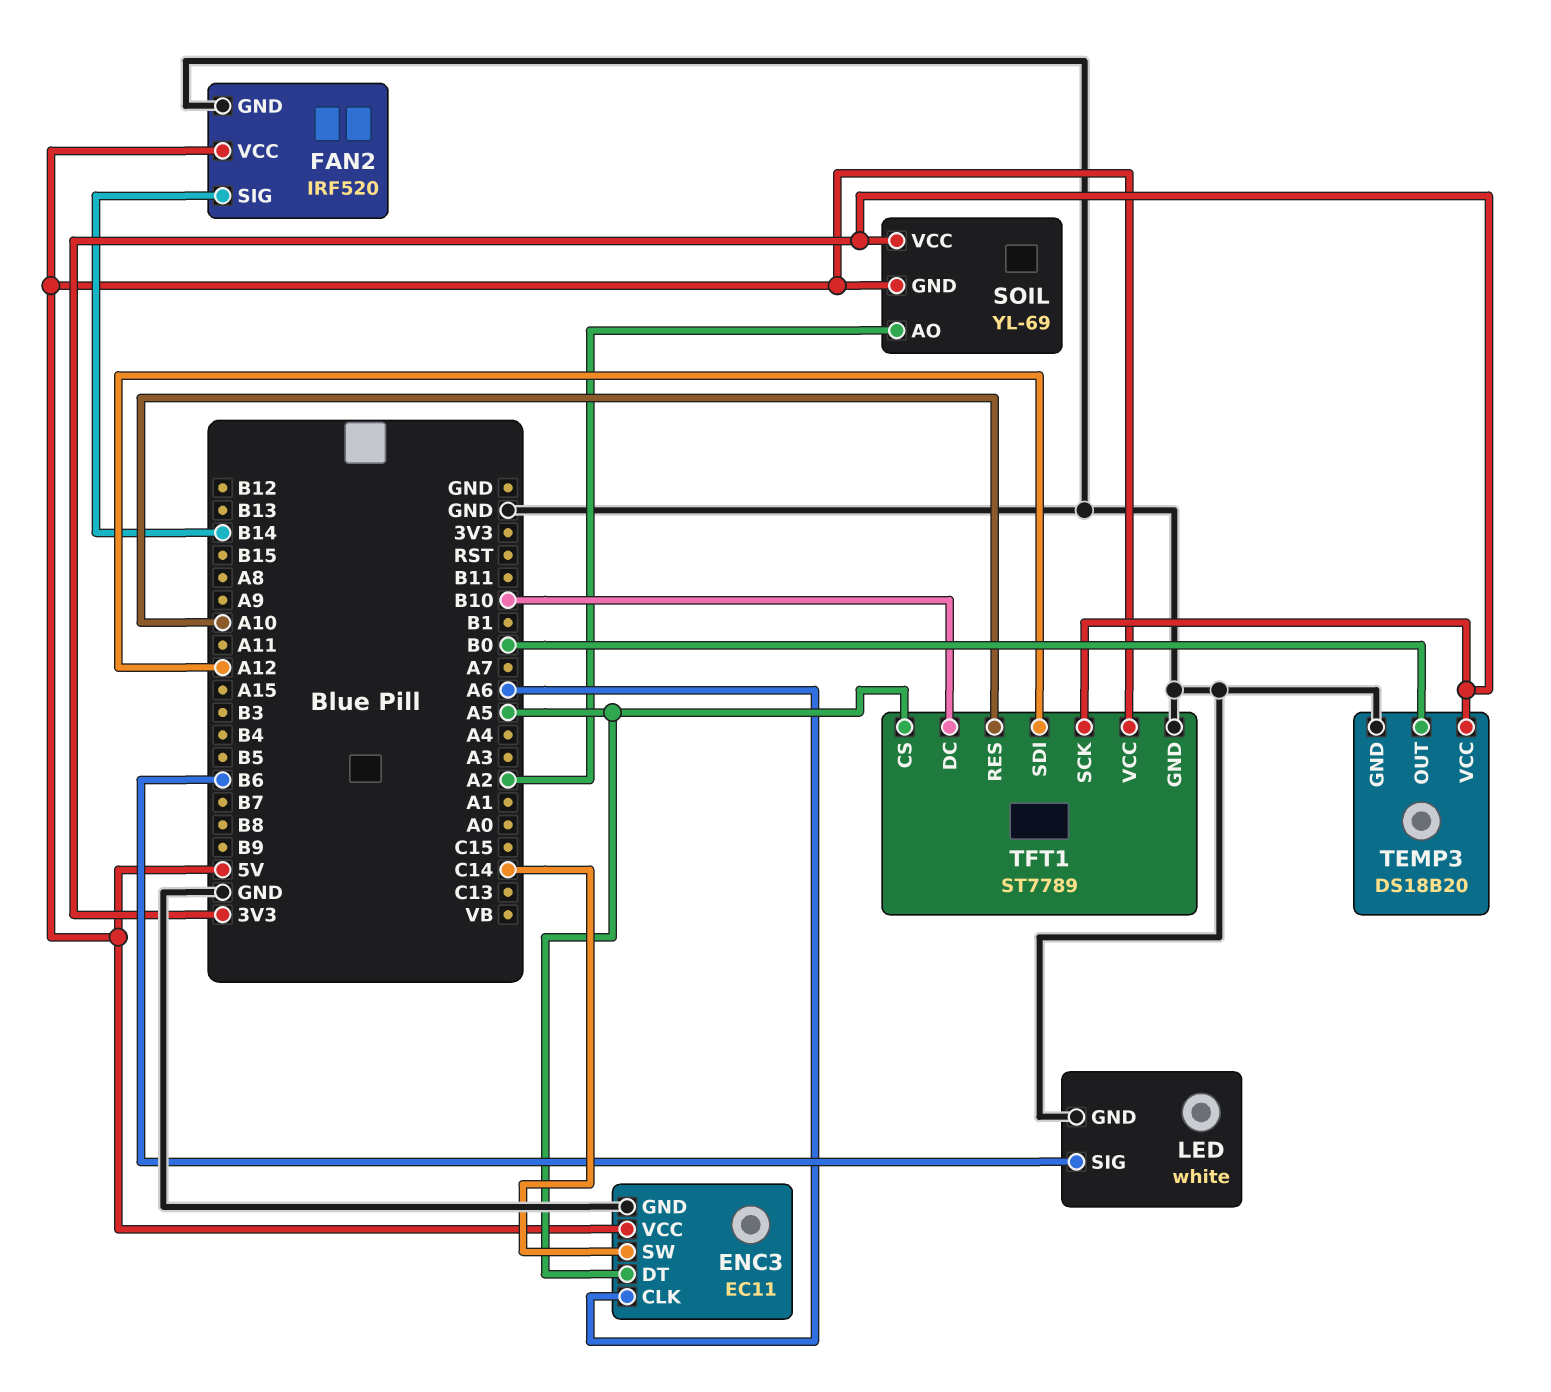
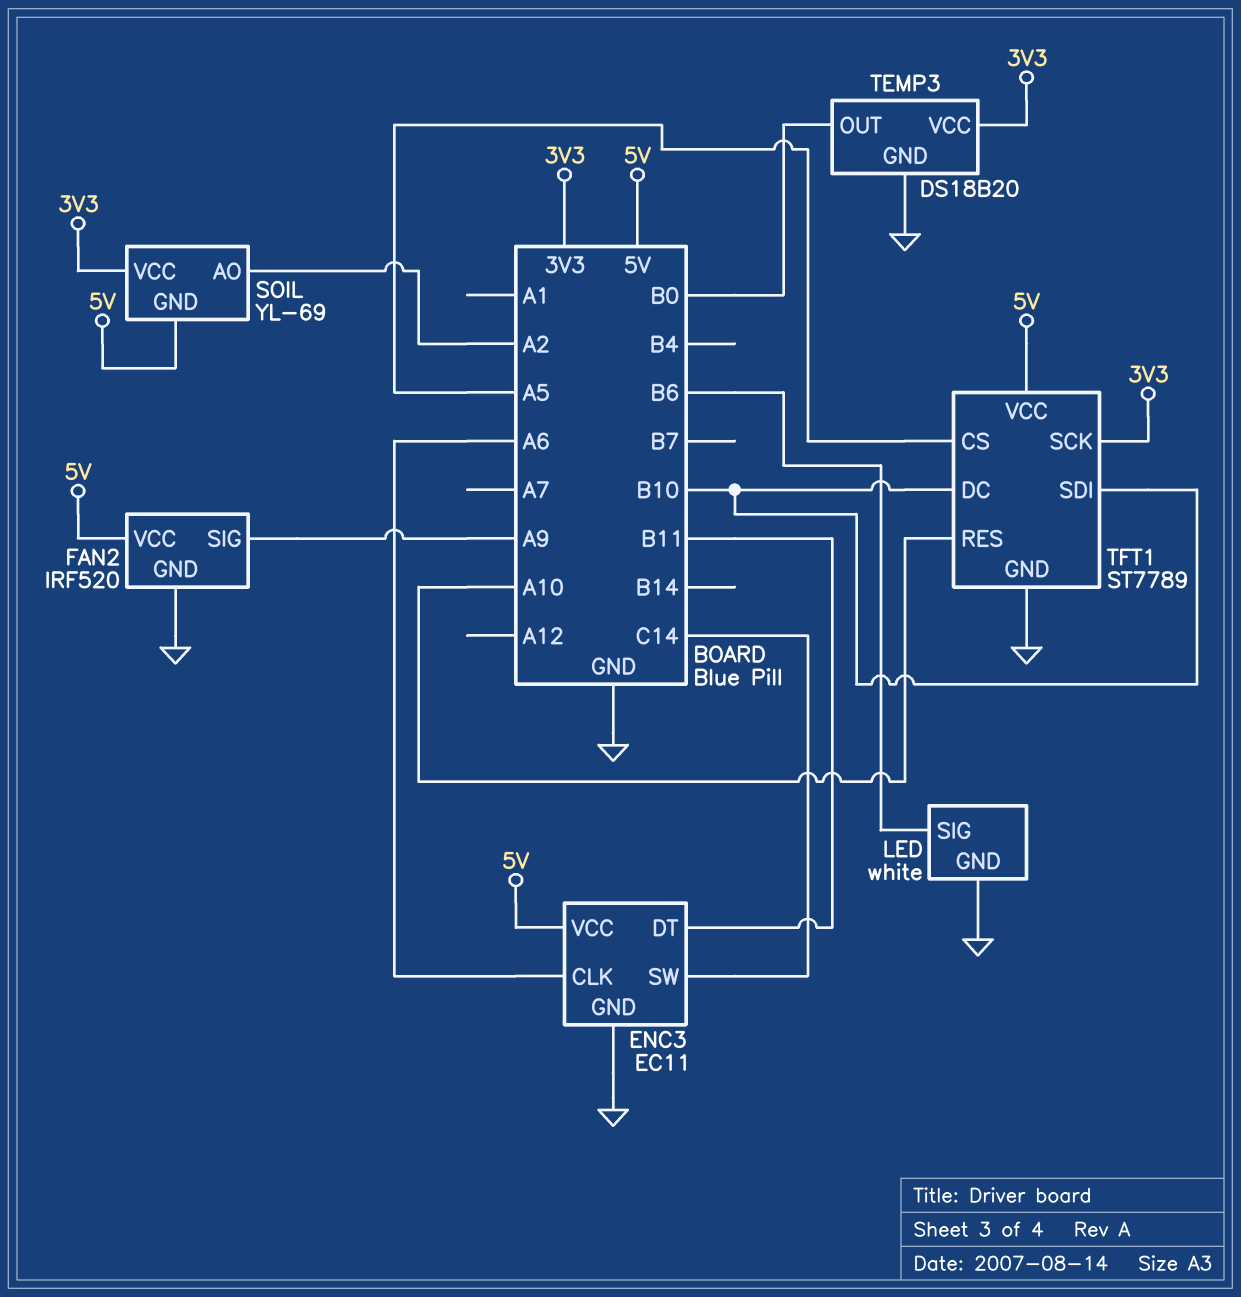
ENC3 pin DT: A5 -> B11
FAN2 pin SIG: B14 -> A9
TFT1 pin SDI: A12 -> B10

